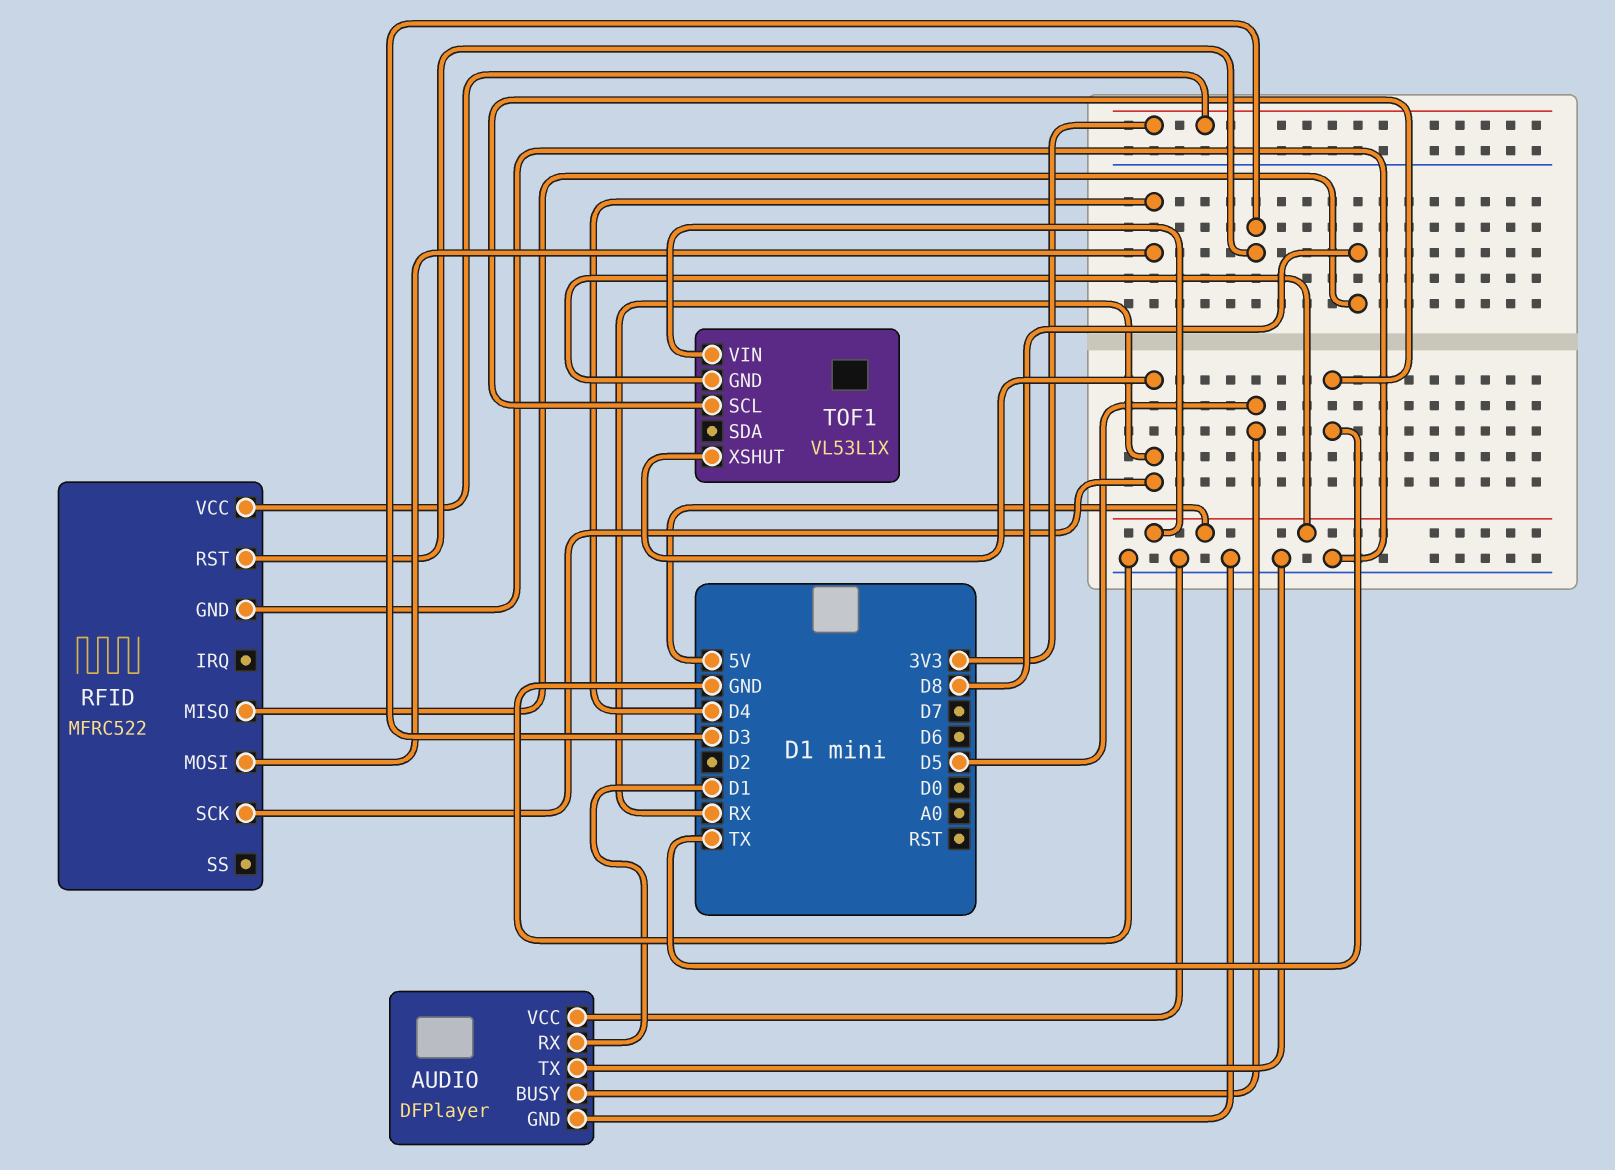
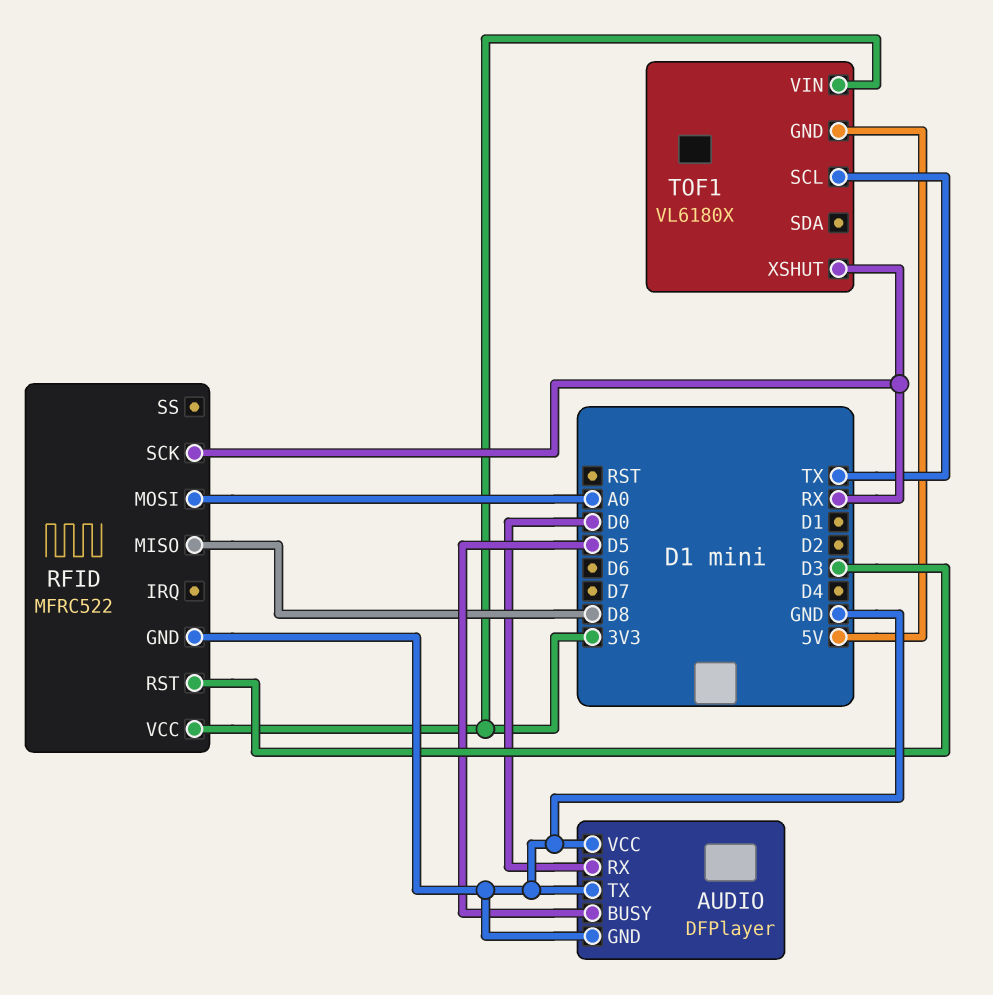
AUDIO pin RX: D1 -> D0
RFID pin MOSI: D4 -> A0
TOF1: VL53L1X -> VL6180X
TOF1 pin VIN: 5V -> 3V3

